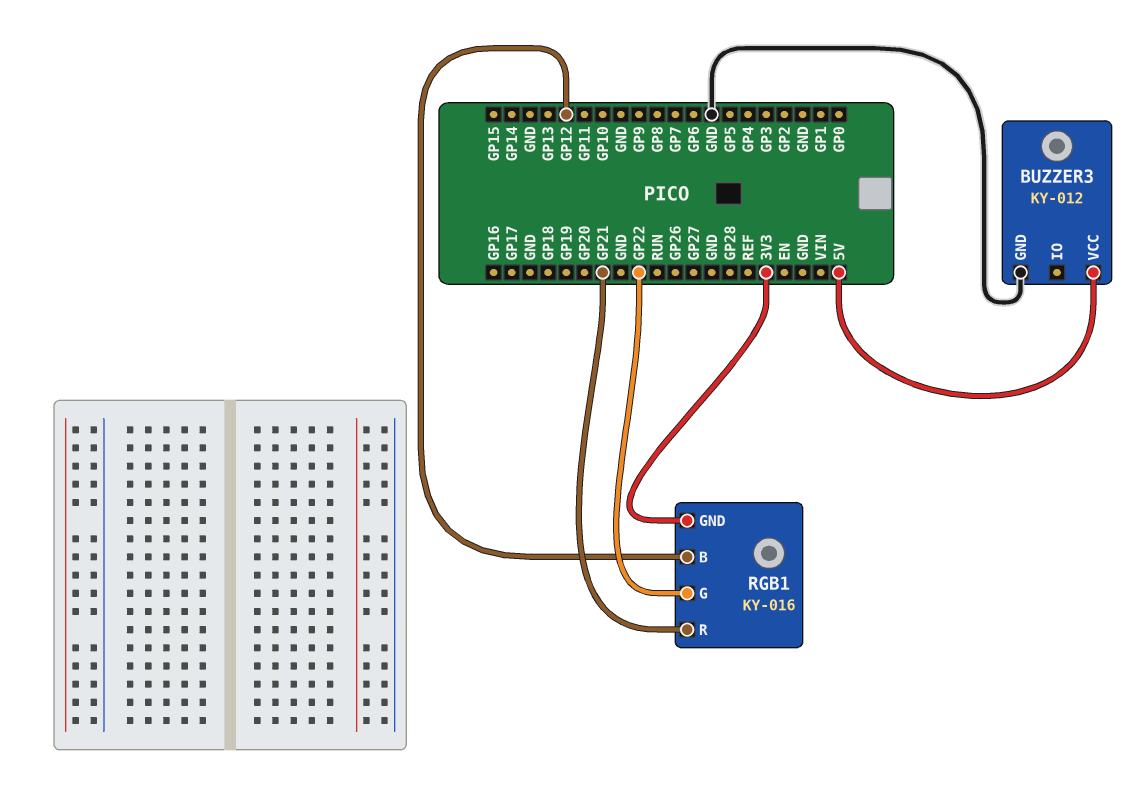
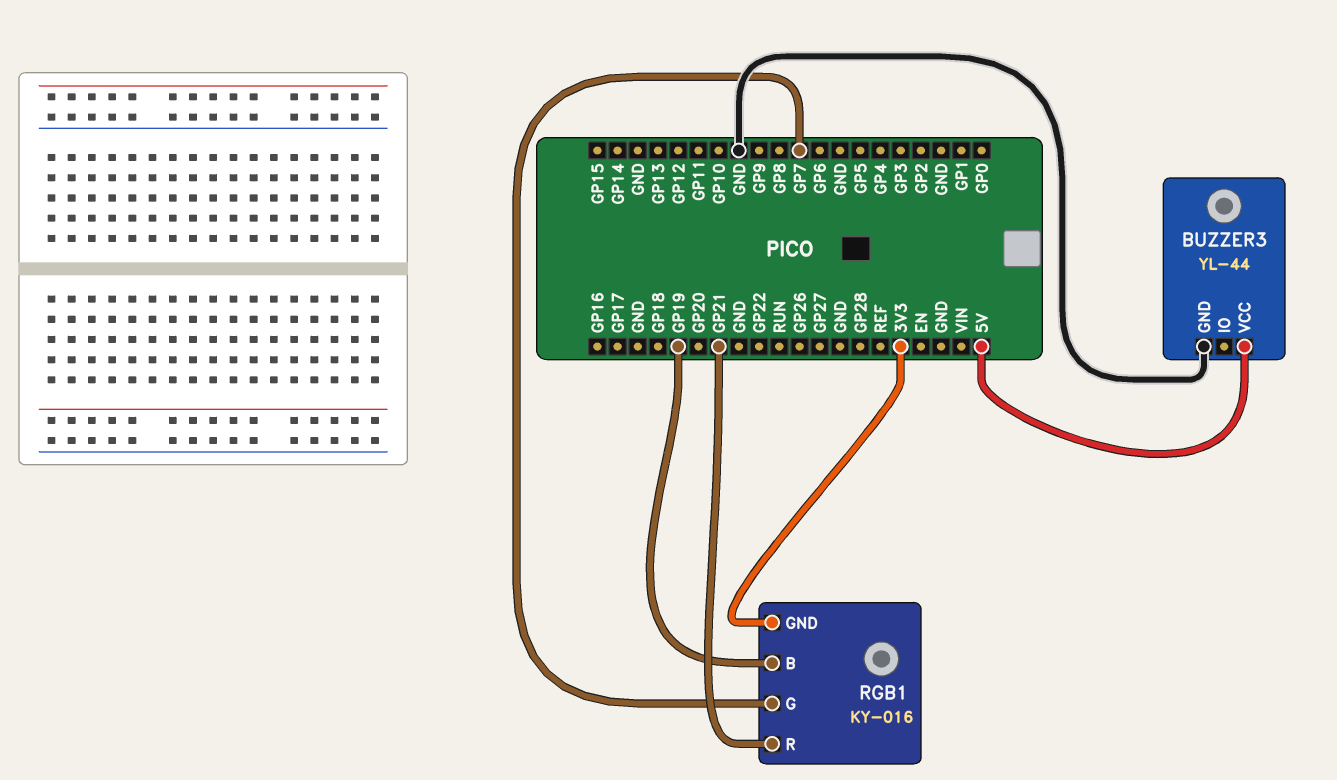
BUZZER3: KY-012 -> YL-44
RGB1 pin B: GP12 -> GP19
RGB1 pin G: GP22 -> GP7

